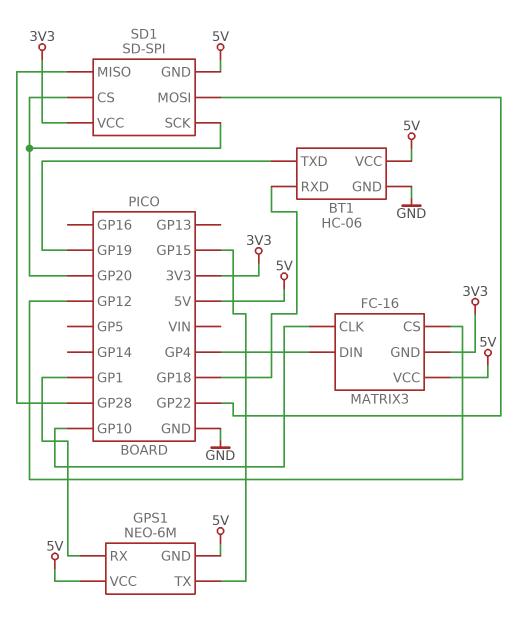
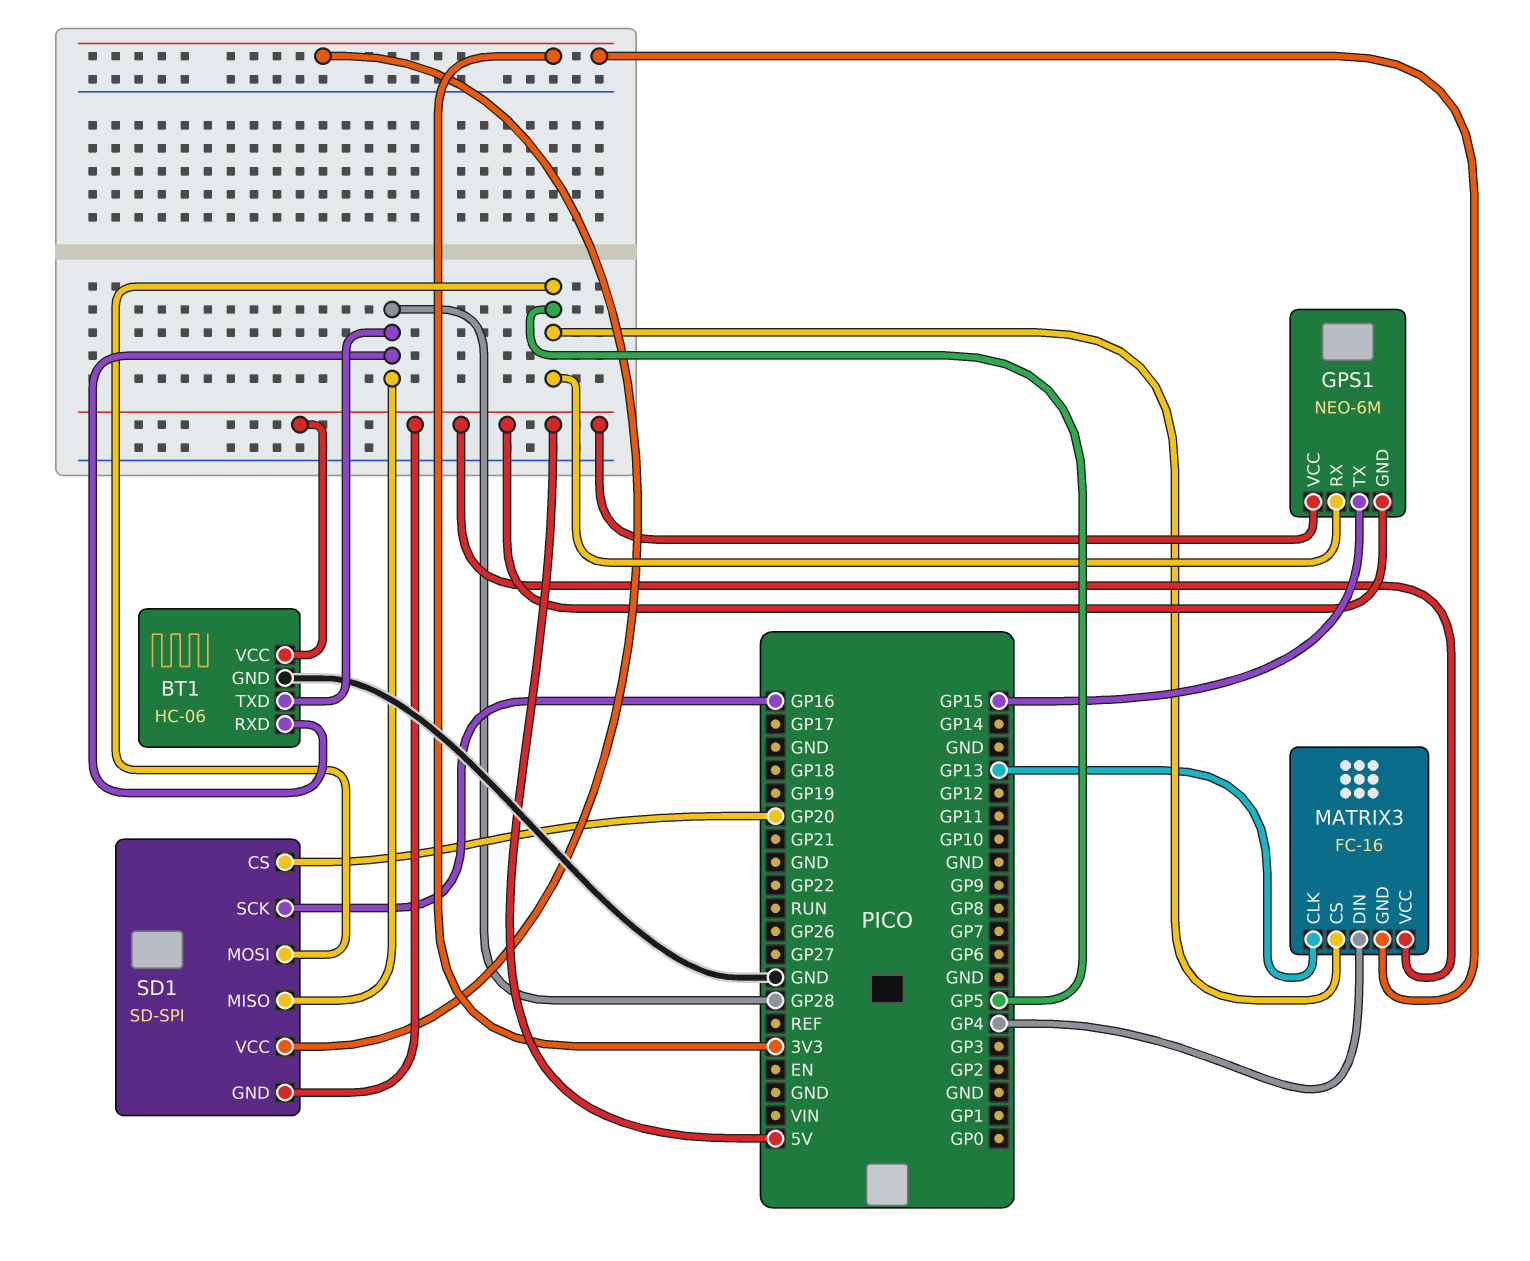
BT1 pin RXD: GP18 -> GP28
BT1 pin TXD: GP19 -> GP28
GPS1 pin RX: GP1 -> GP5
MATRIX3 pin CLK: GP10 -> GP13
MATRIX3 pin CS: GP12 -> GP5
SD1 pin MOSI: GP22 -> GP5
SD1 pin SCK: GP20 -> GP16

